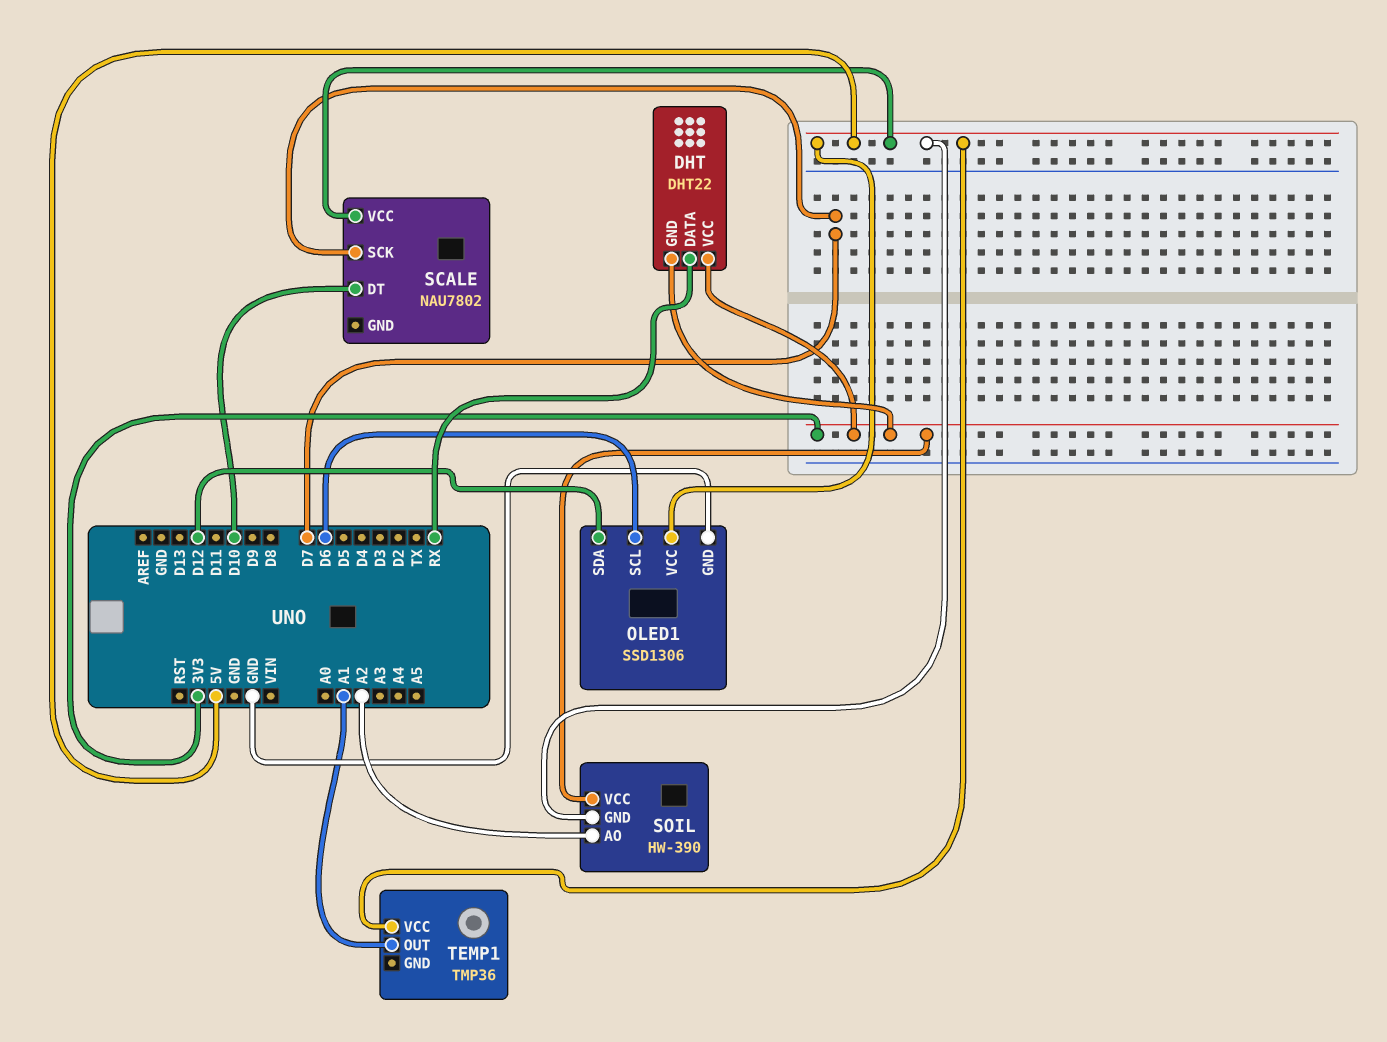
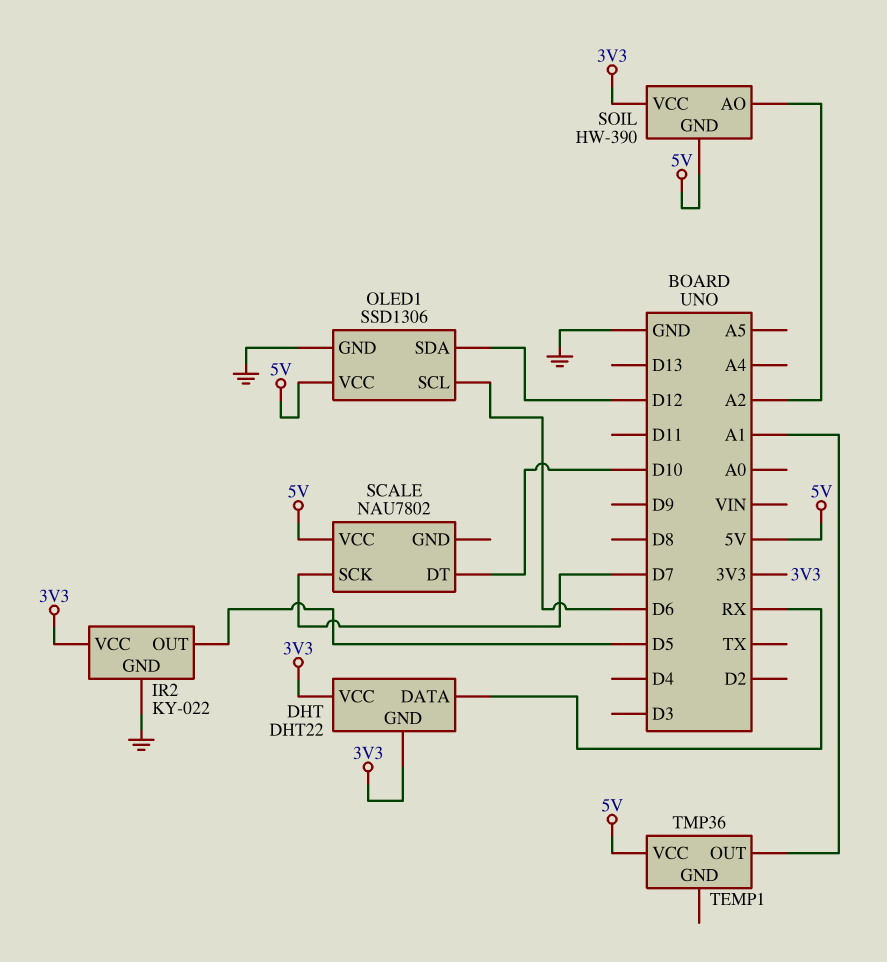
IR2: none -> KY-022
IR2 pin GND: none -> GND
IR2 pin OUT: none -> D5
IR2 pin VCC: none -> 3V3

